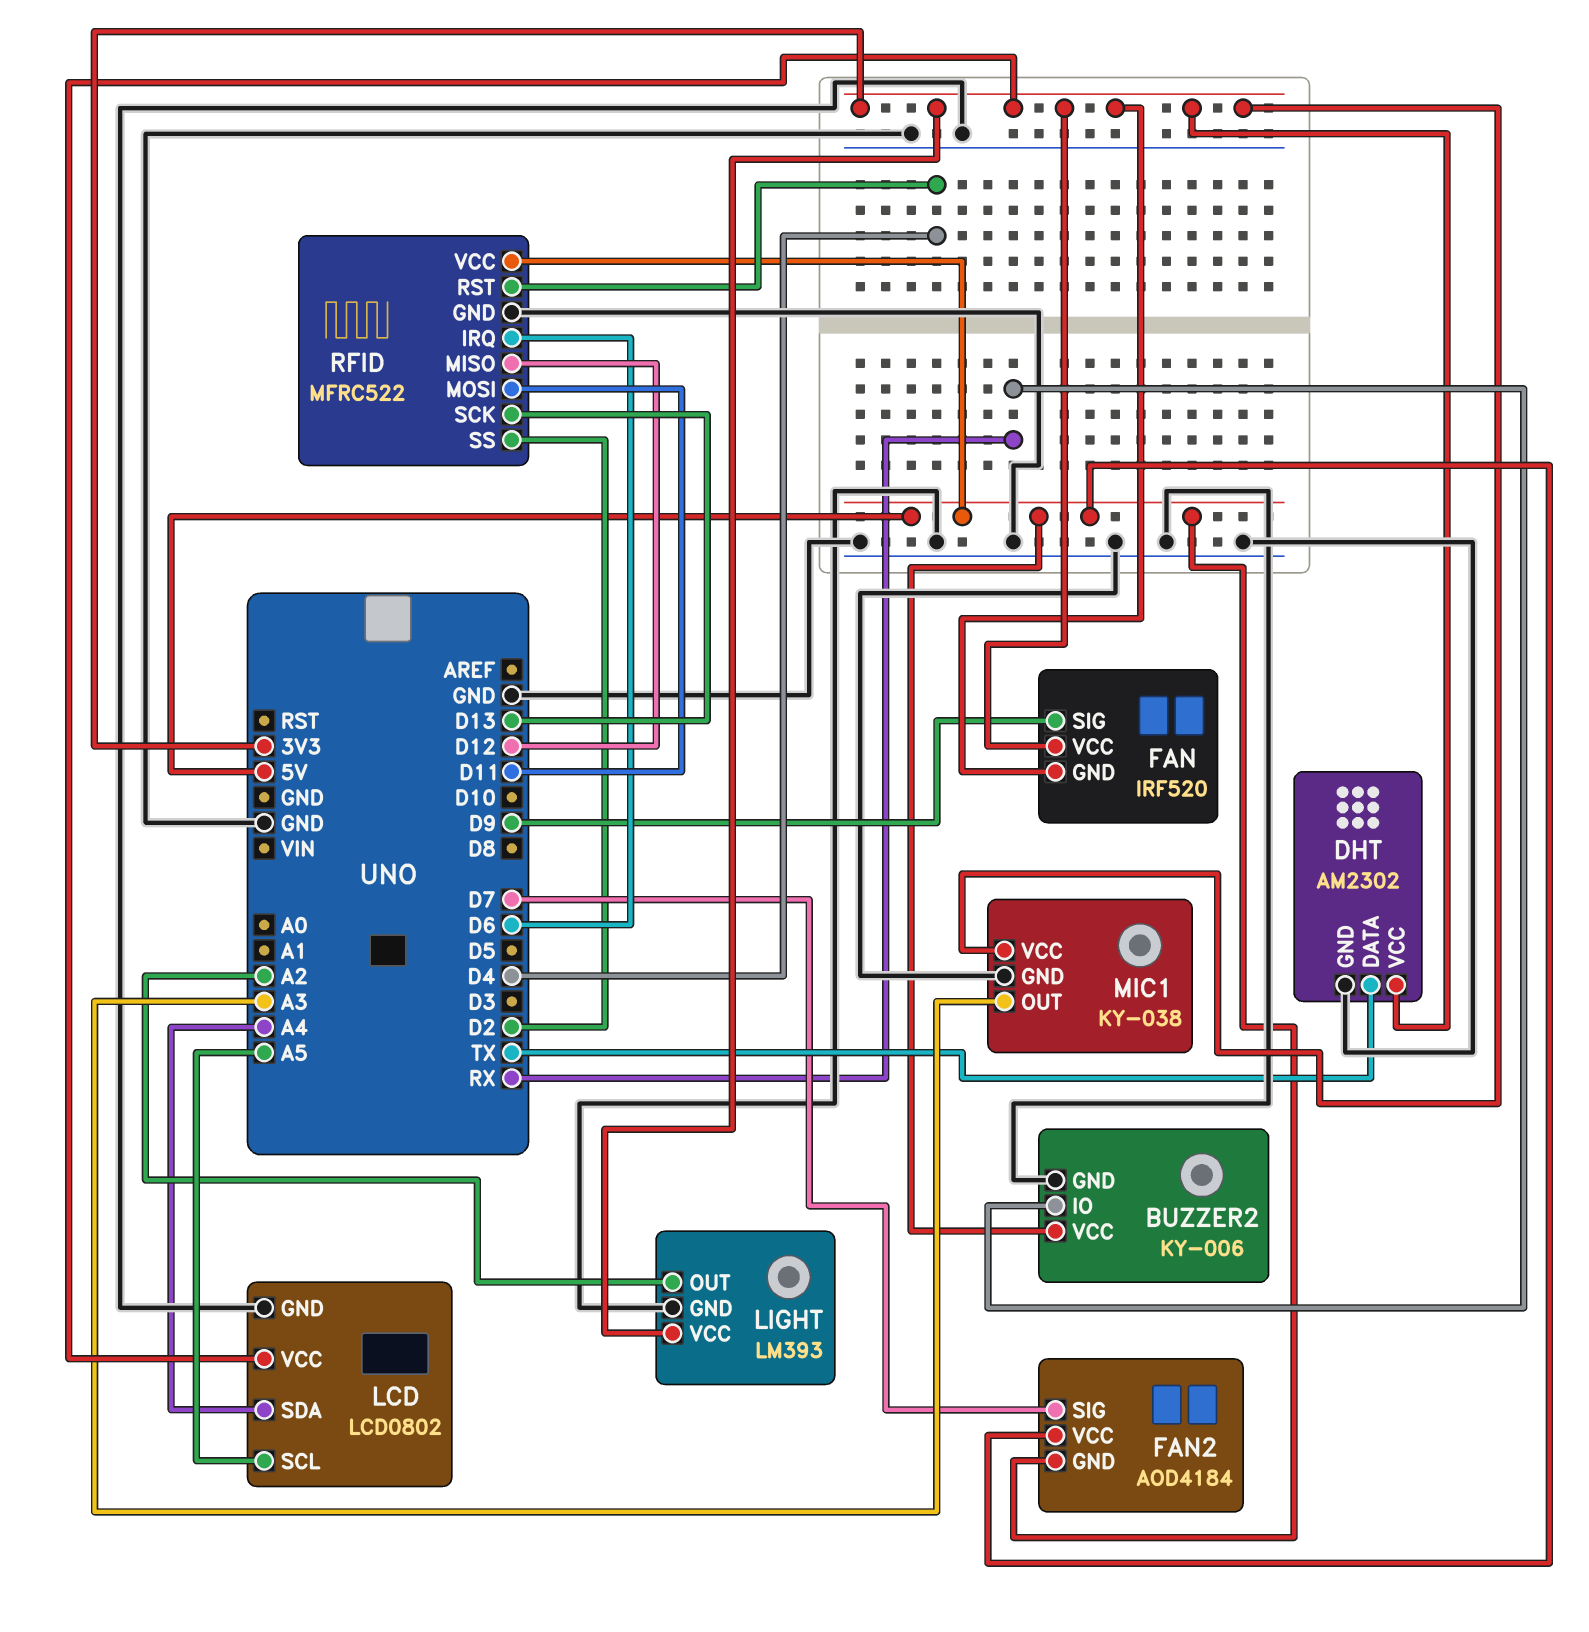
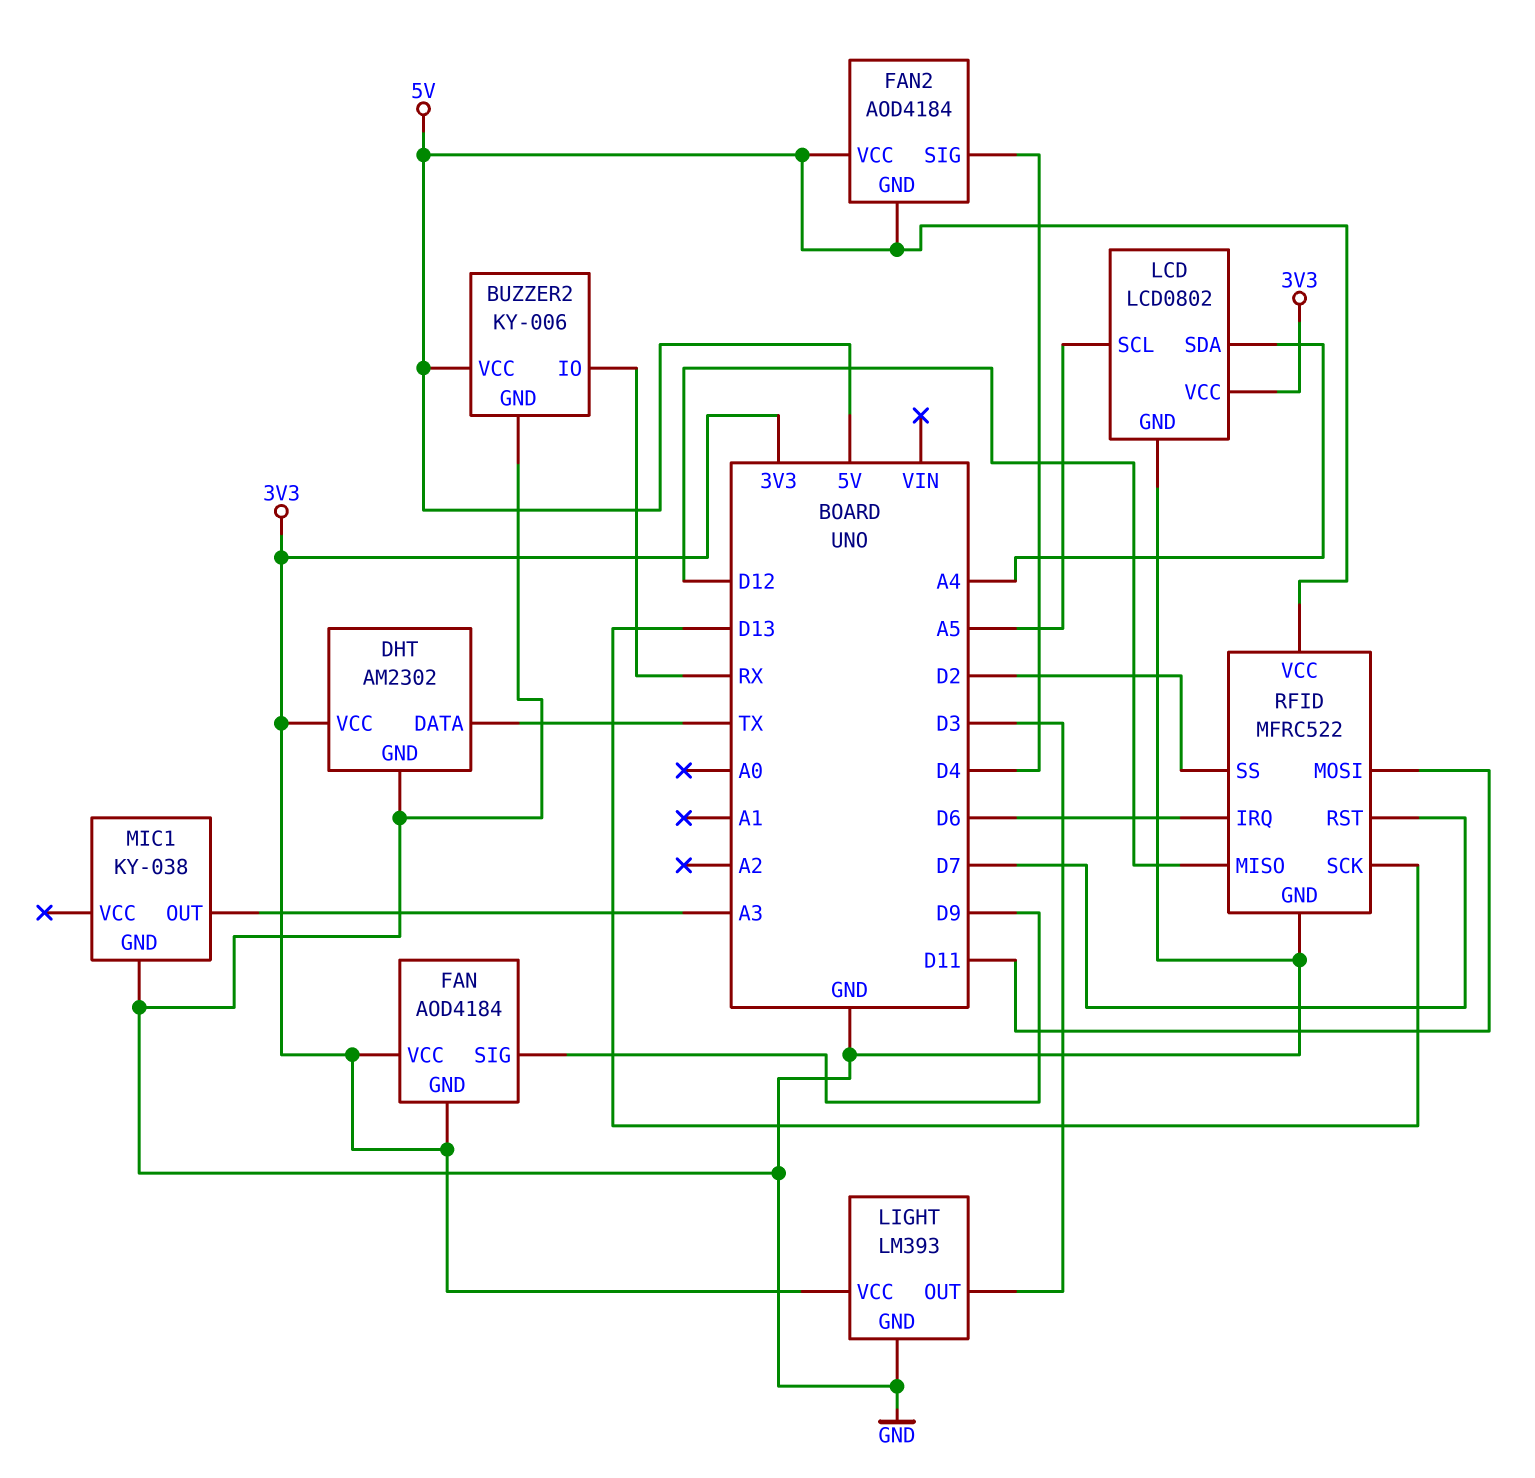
FAN: IRF520 -> AOD4184
FAN2 pin SIG: D7 -> D4
LIGHT pin OUT: A2 -> D3
MIC1 pin VCC: 3V3 -> none
RFID pin RST: D4 -> D7

